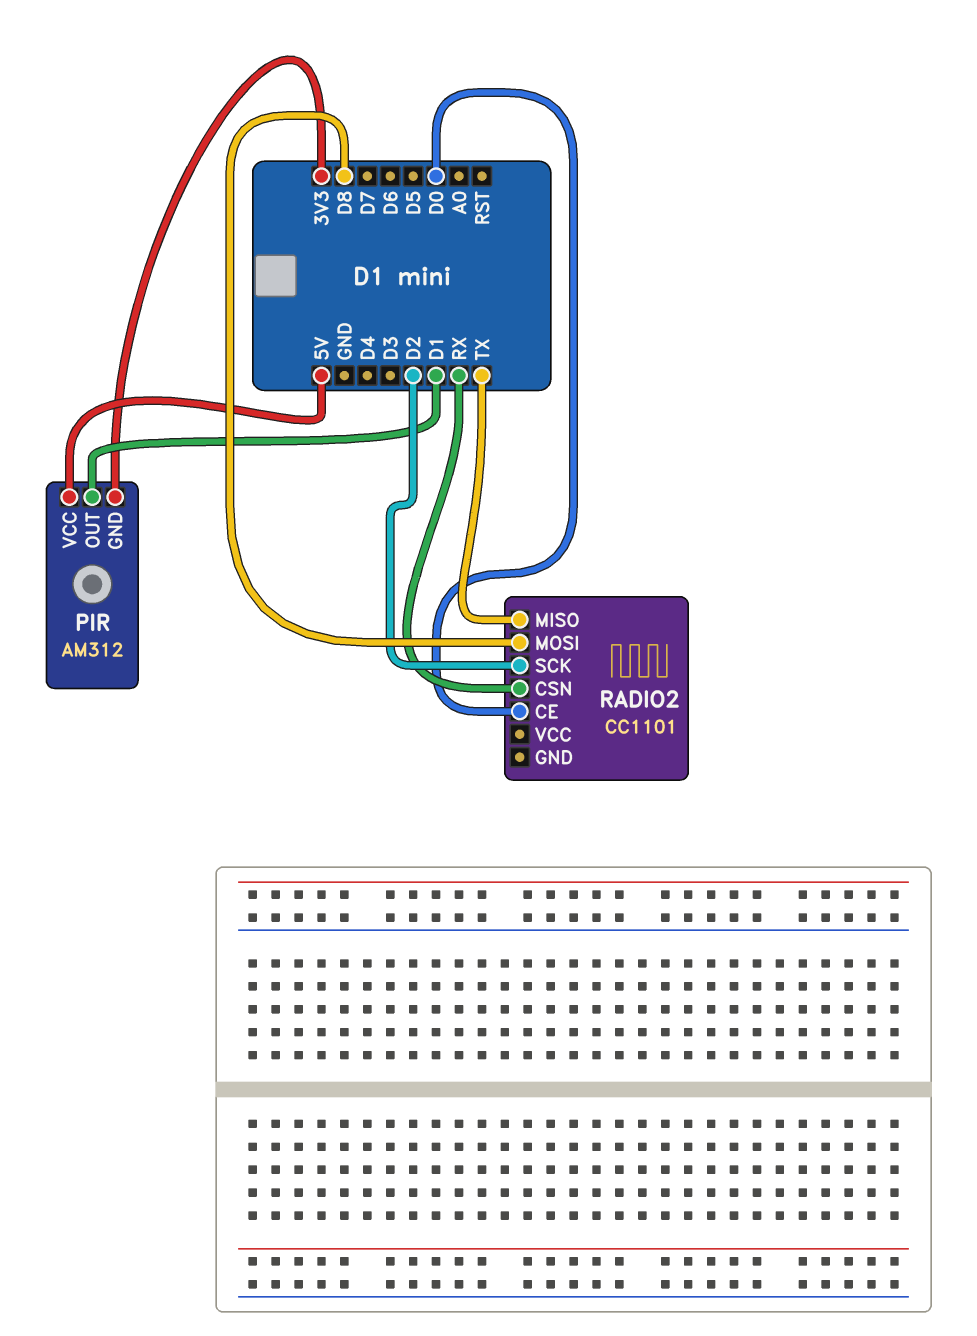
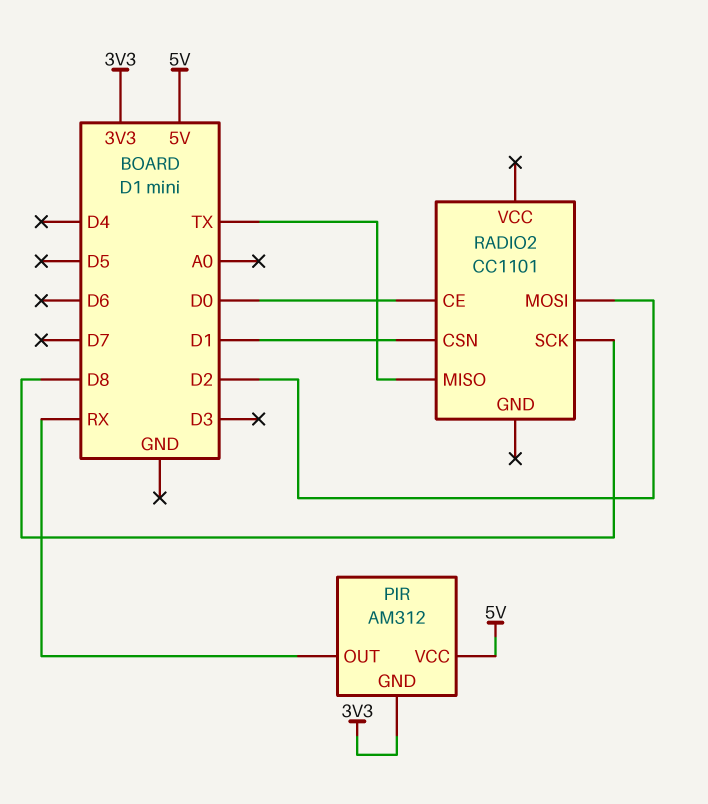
PIR pin OUT: D1 -> RX
RADIO2 pin CSN: RX -> D1
RADIO2 pin MOSI: D8 -> D2
RADIO2 pin SCK: D2 -> D8

